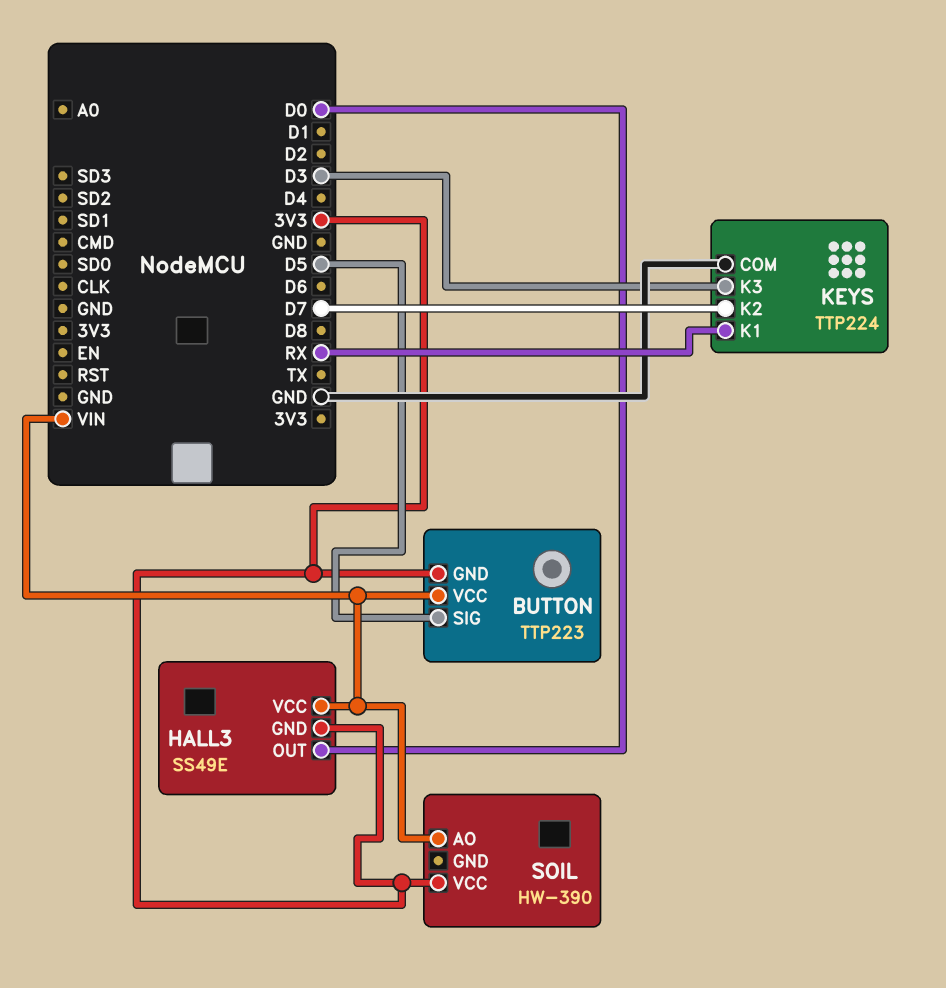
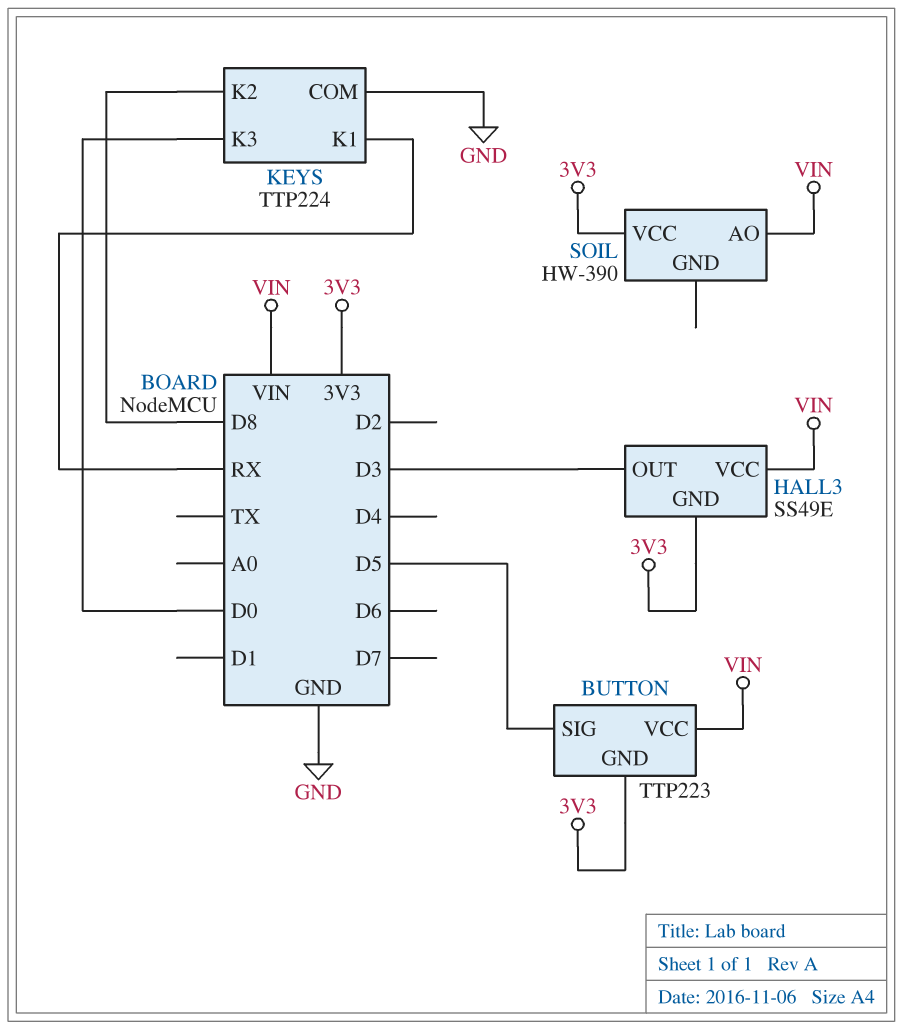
HALL3 pin OUT: D0 -> D3
KEYS pin K2: D7 -> D8
KEYS pin K3: D3 -> D0

